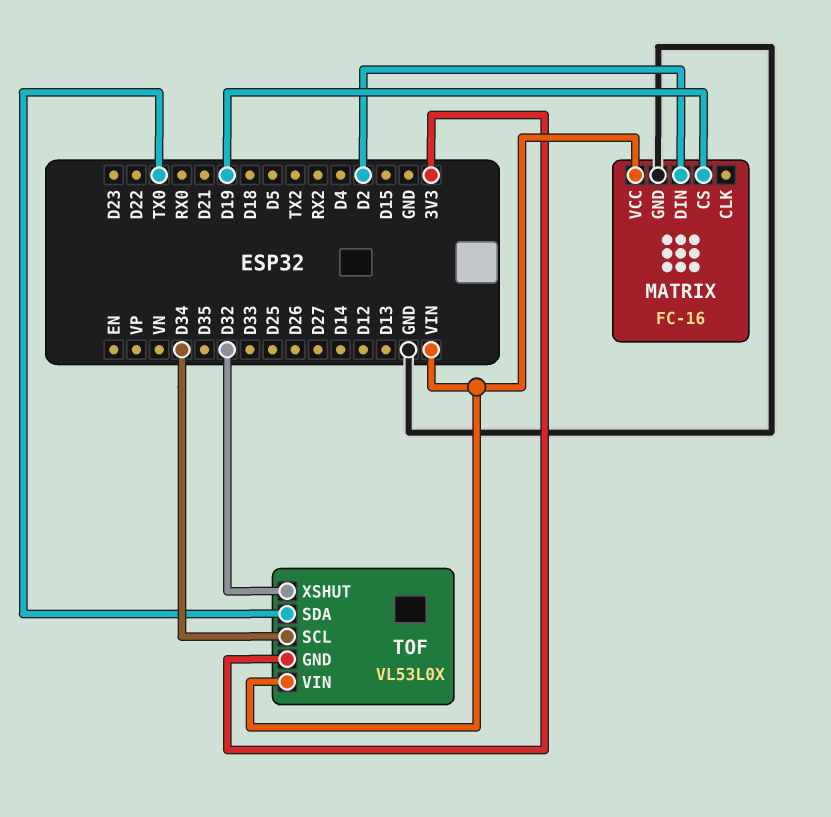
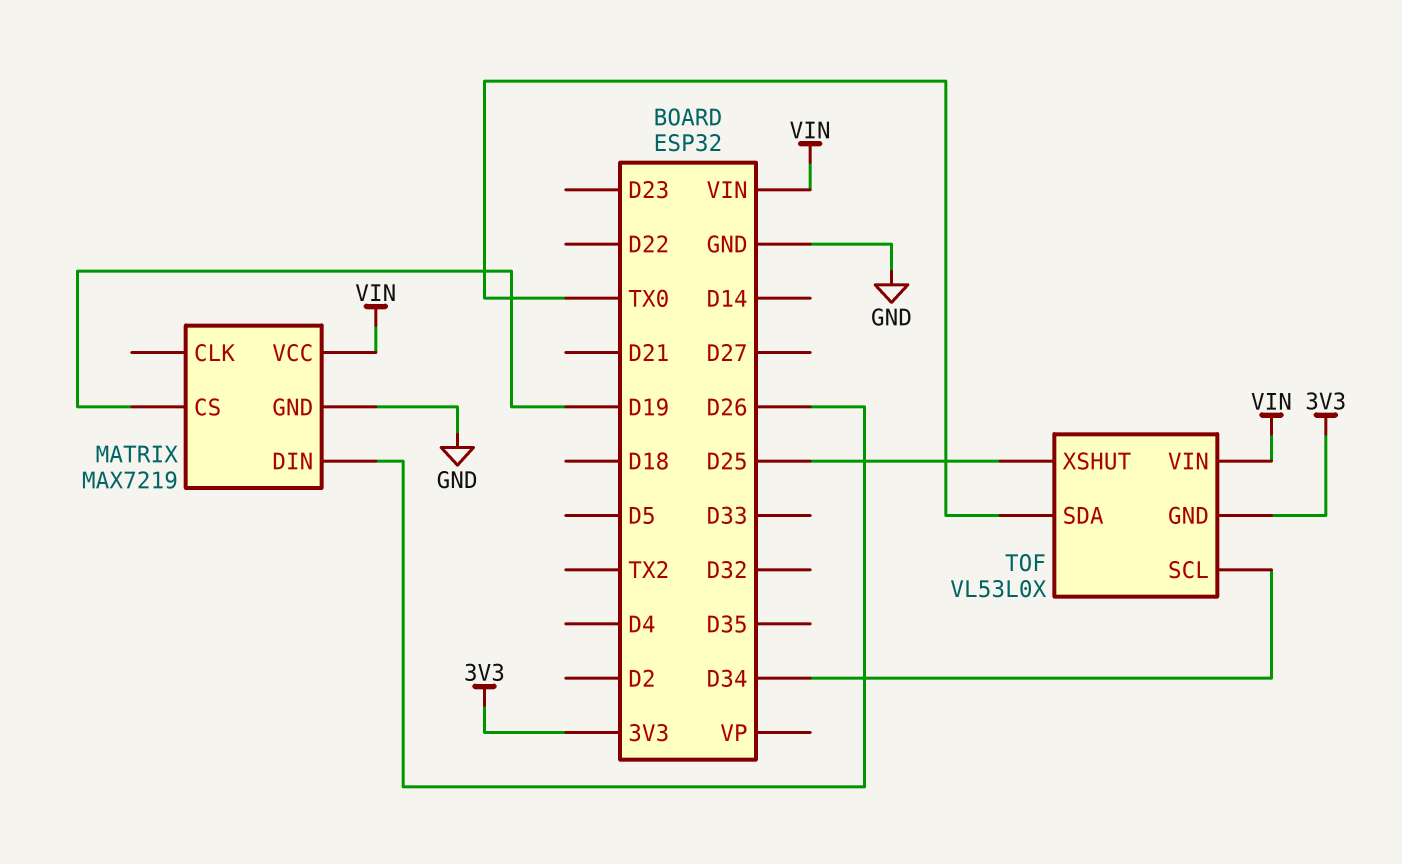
MATRIX: FC-16 -> MAX7219
MATRIX pin DIN: D2 -> D26
TOF pin XSHUT: D32 -> D25

